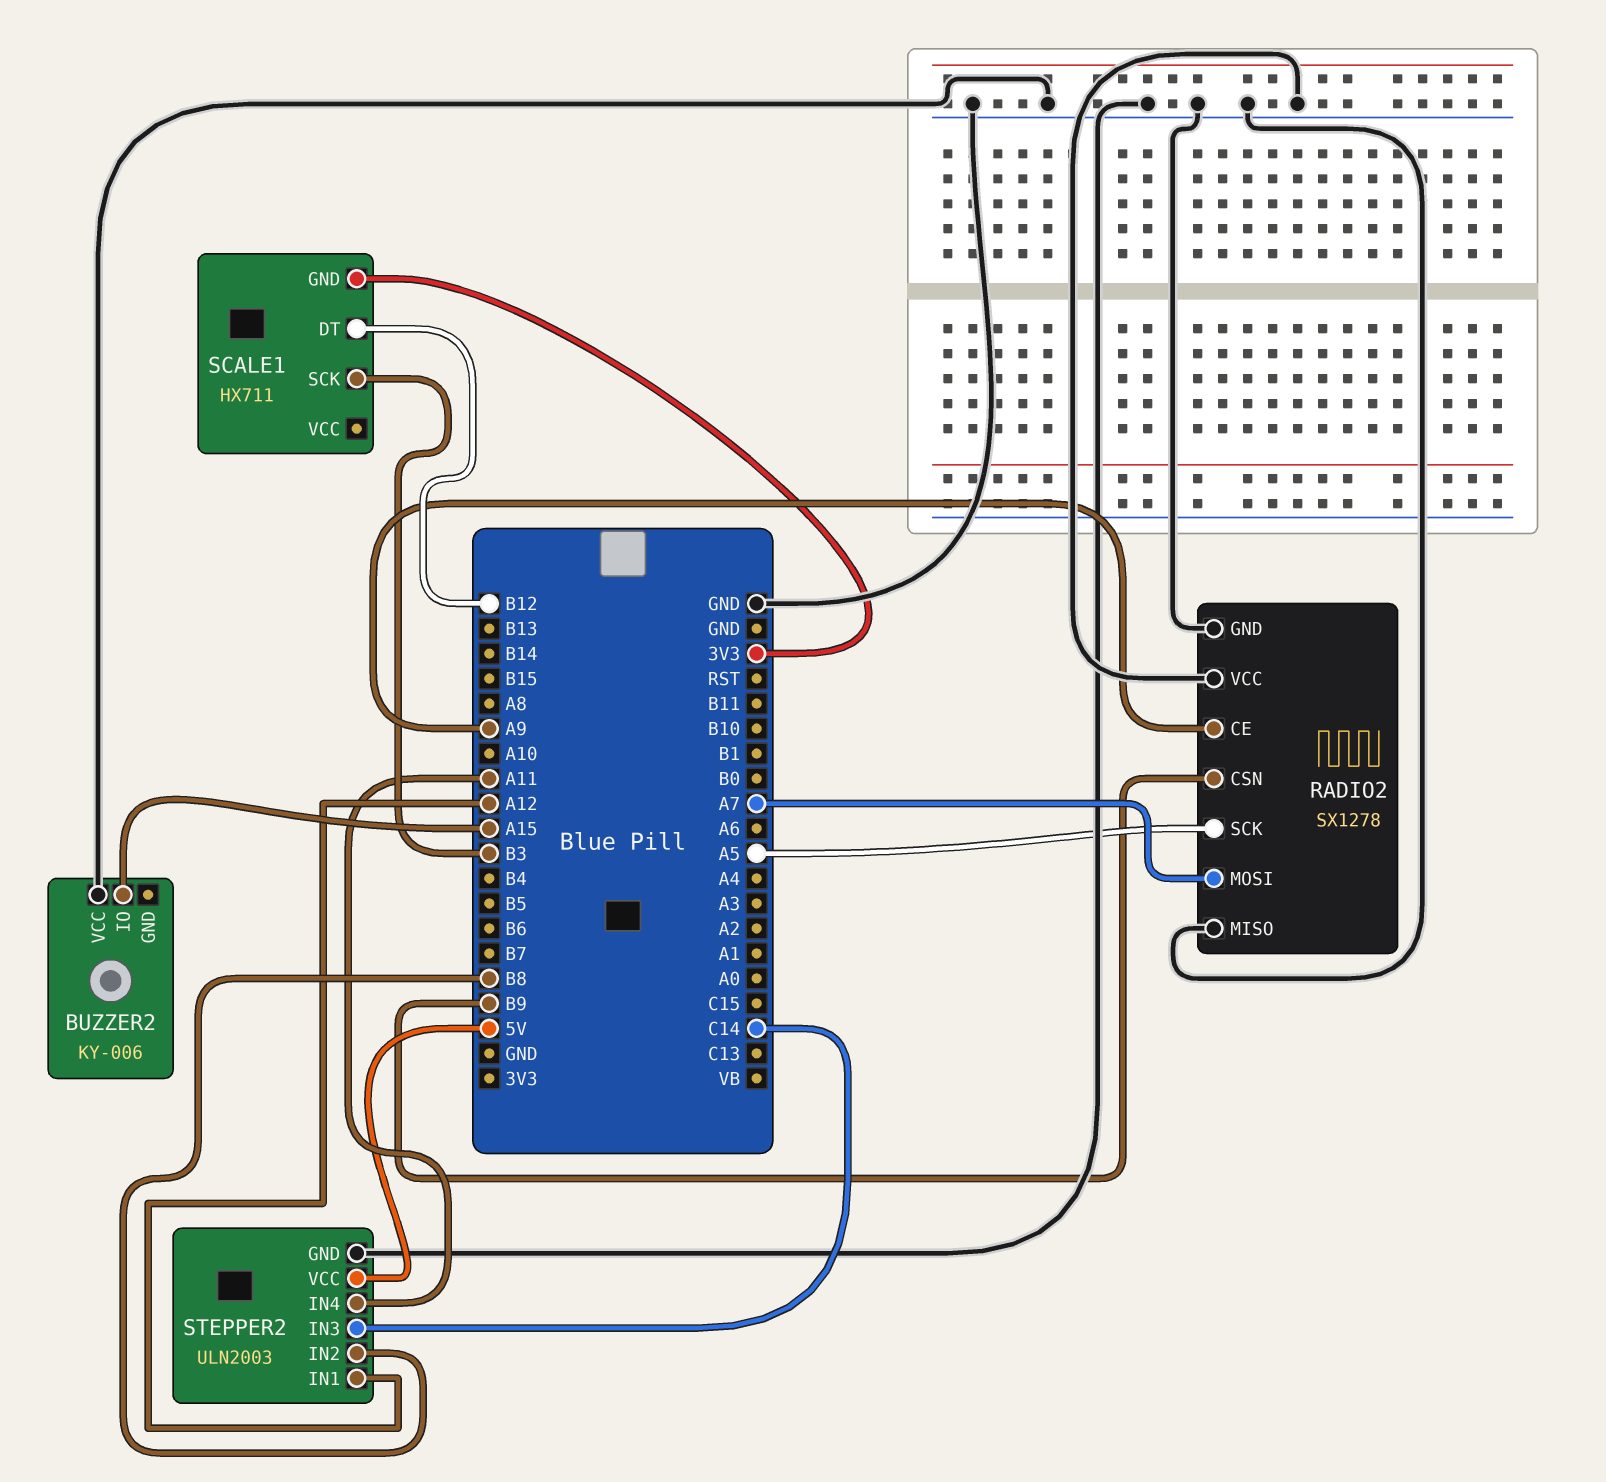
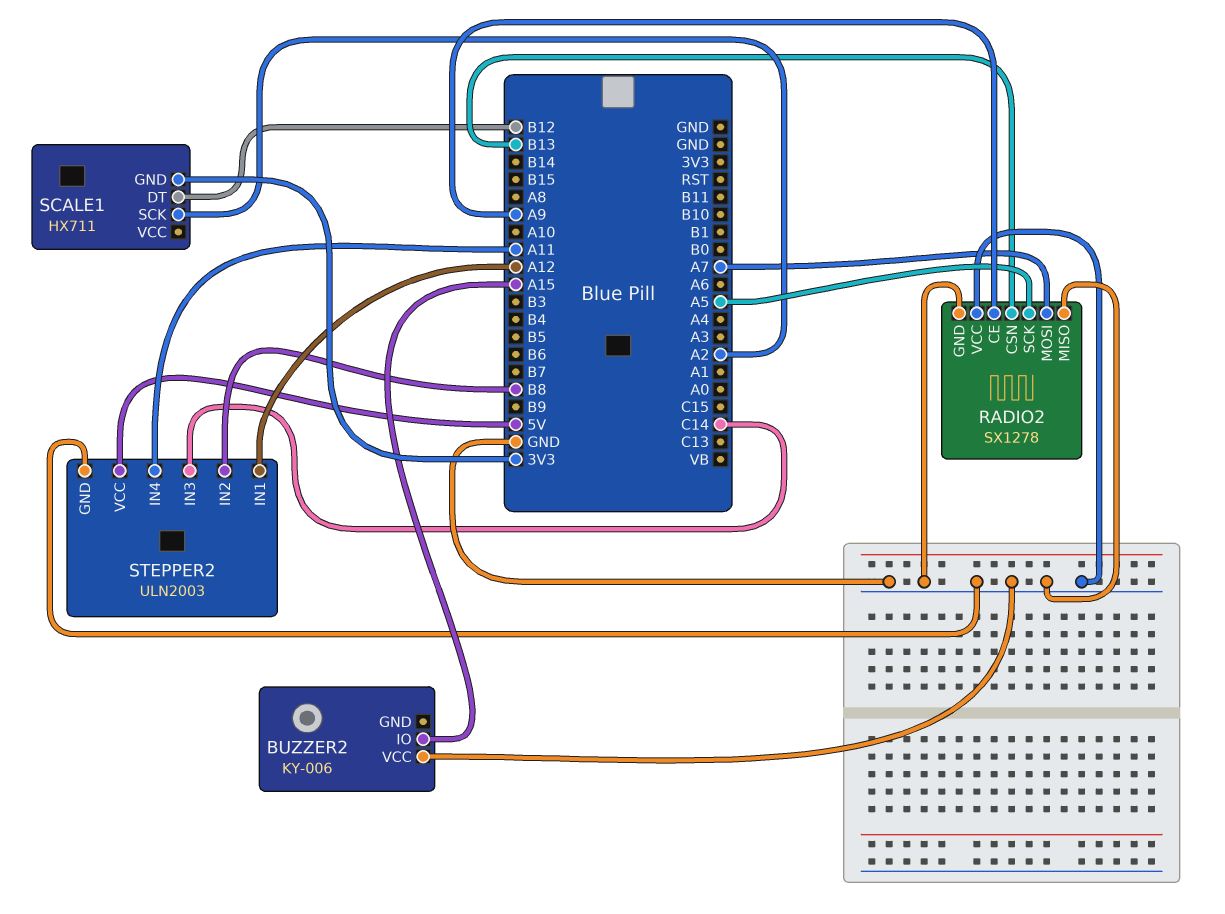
RADIO2 pin CSN: B9 -> B13
SCALE1 pin SCK: B3 -> A2

